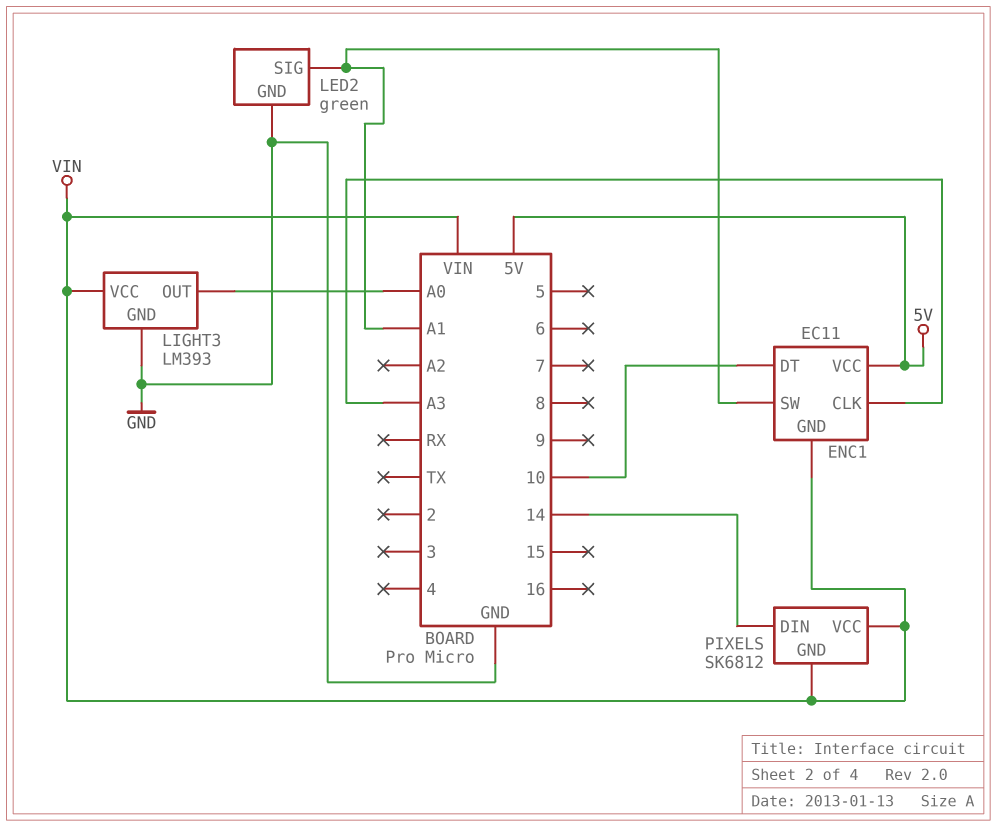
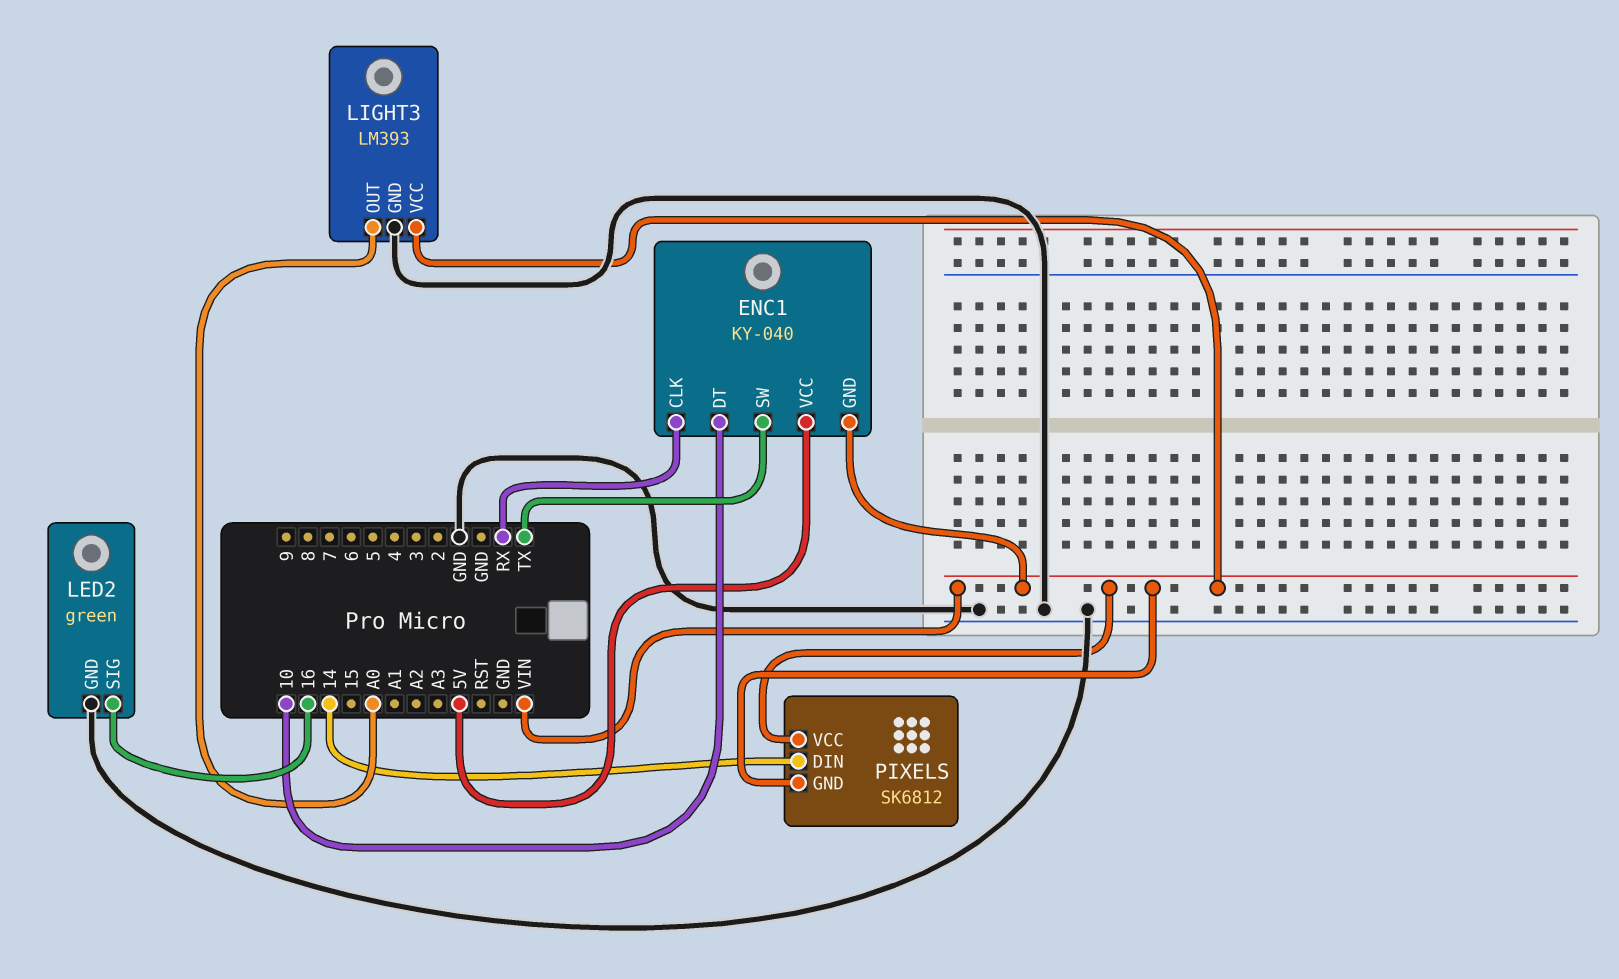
ENC1: EC11 -> KY-040
ENC1 pin CLK: A3 -> RX
ENC1 pin SW: A1 -> TX
LED2 pin SIG: A1 -> 16

